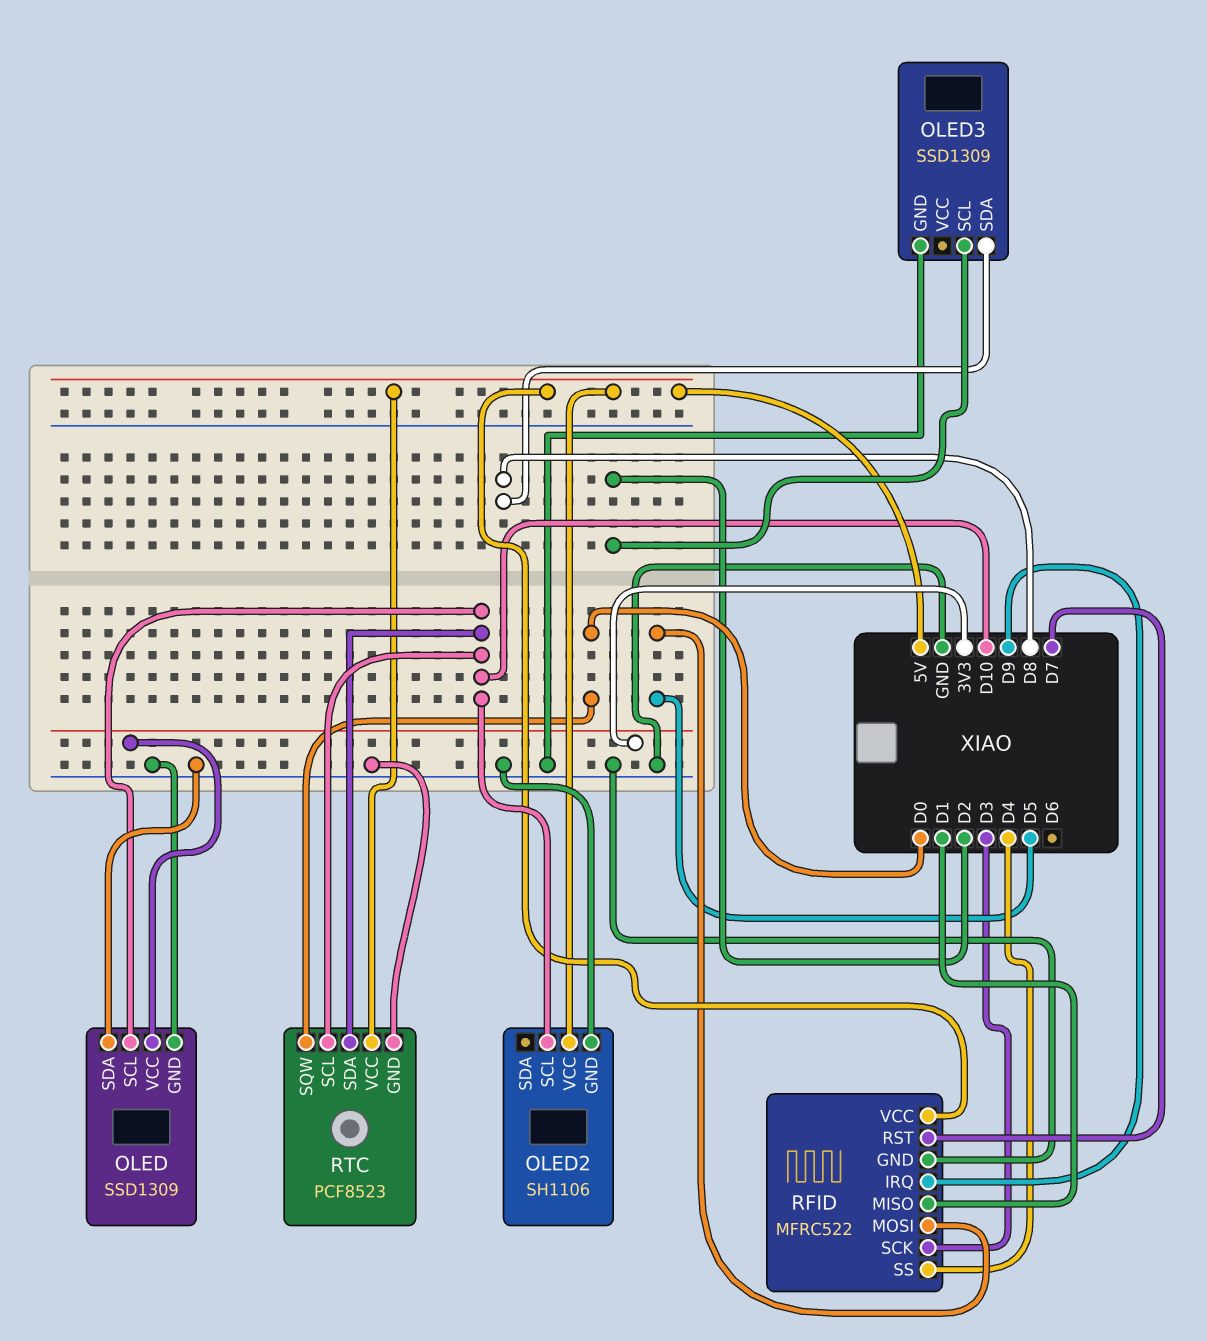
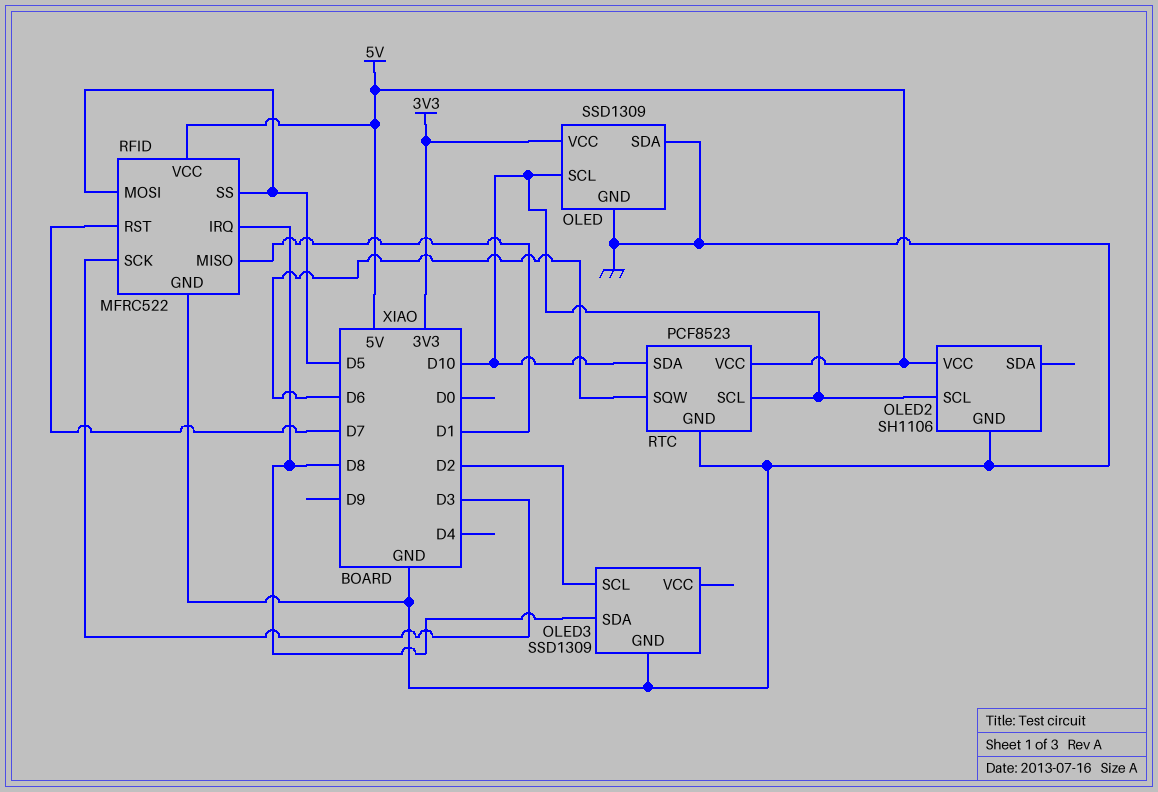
RFID pin IRQ: D9 -> D8
RFID pin SS: D4 -> D5
RTC pin SQW: D0 -> D6

